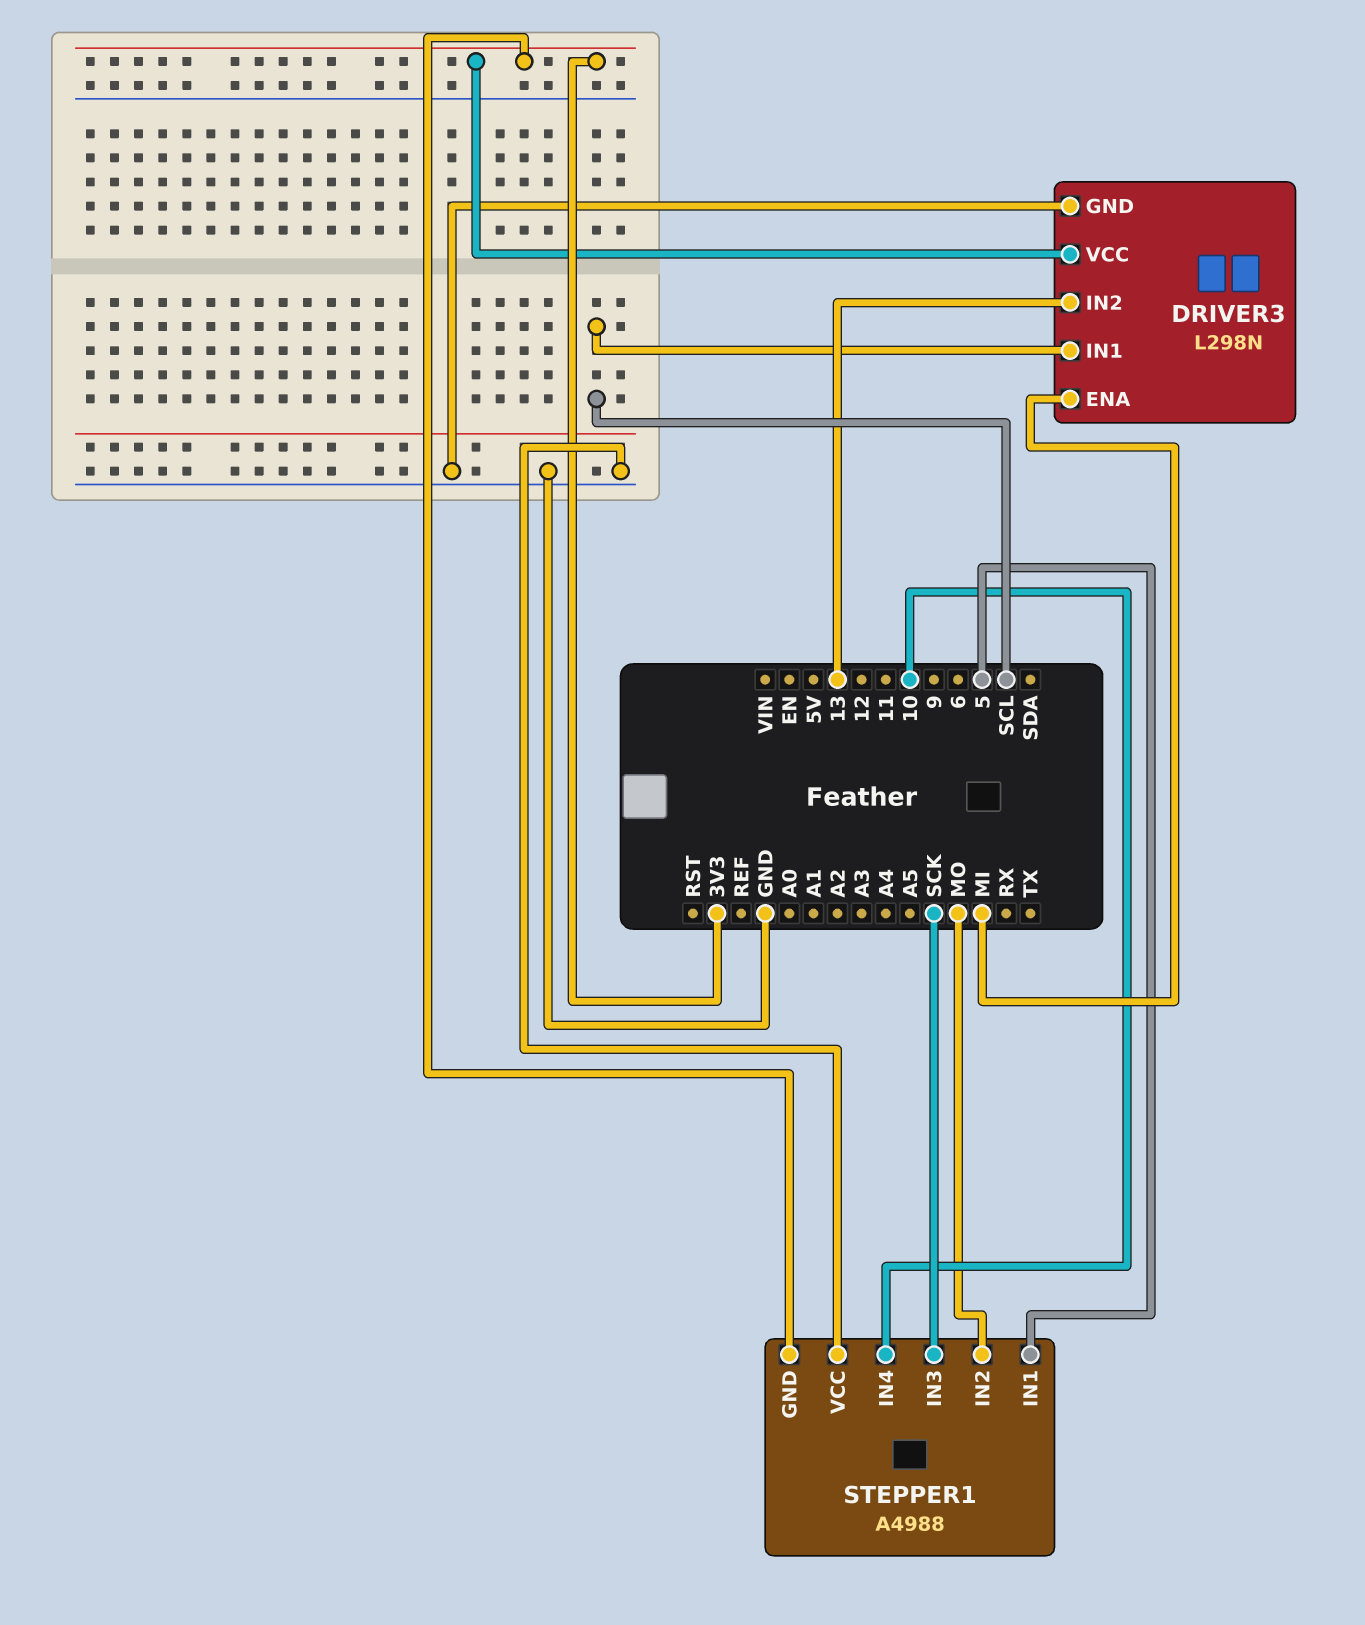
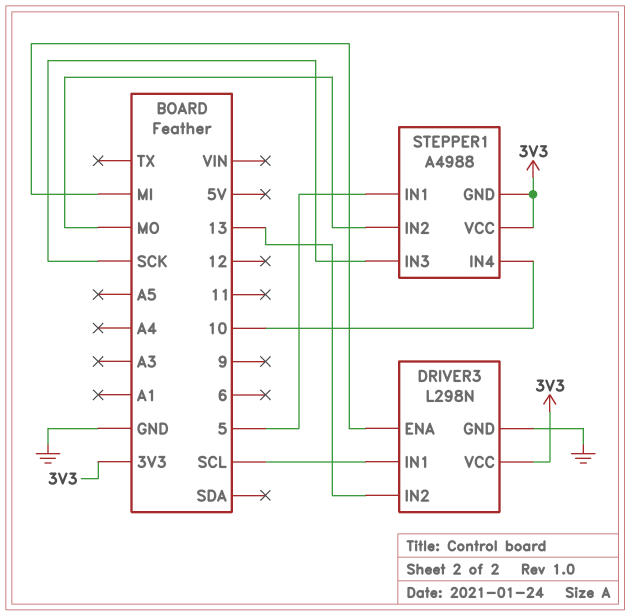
STEPPER1 pin VCC: GND -> 3V3

